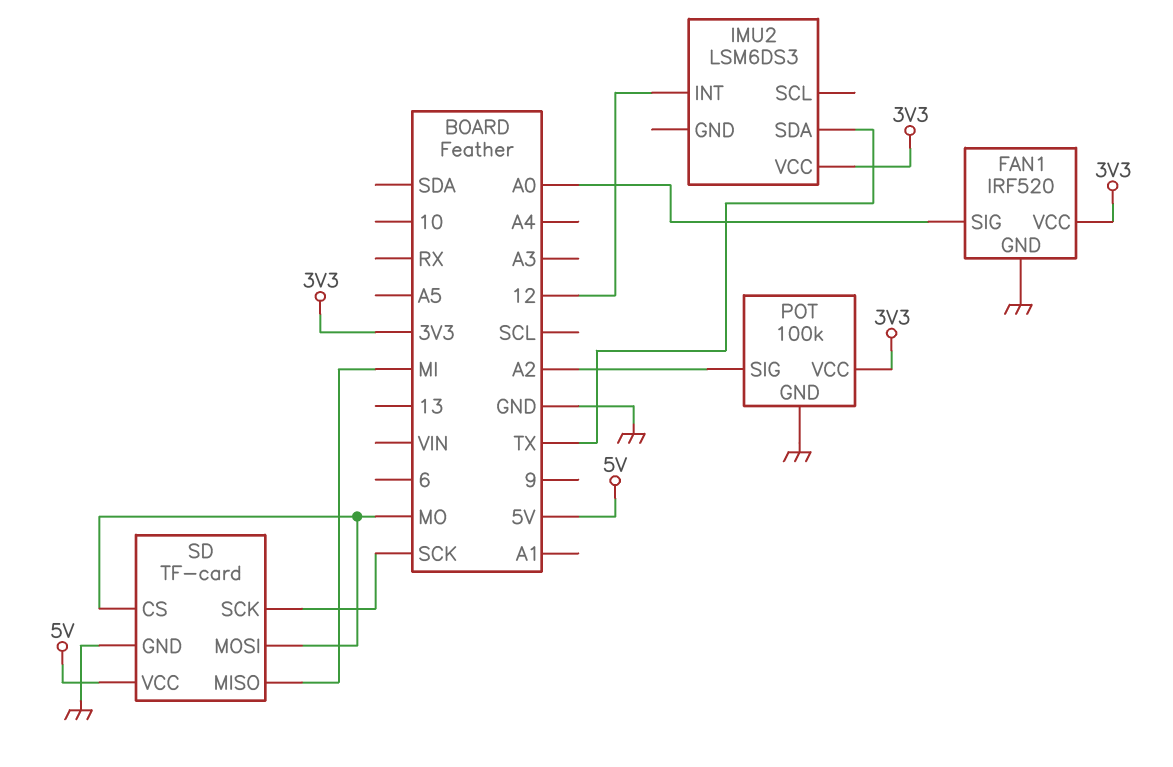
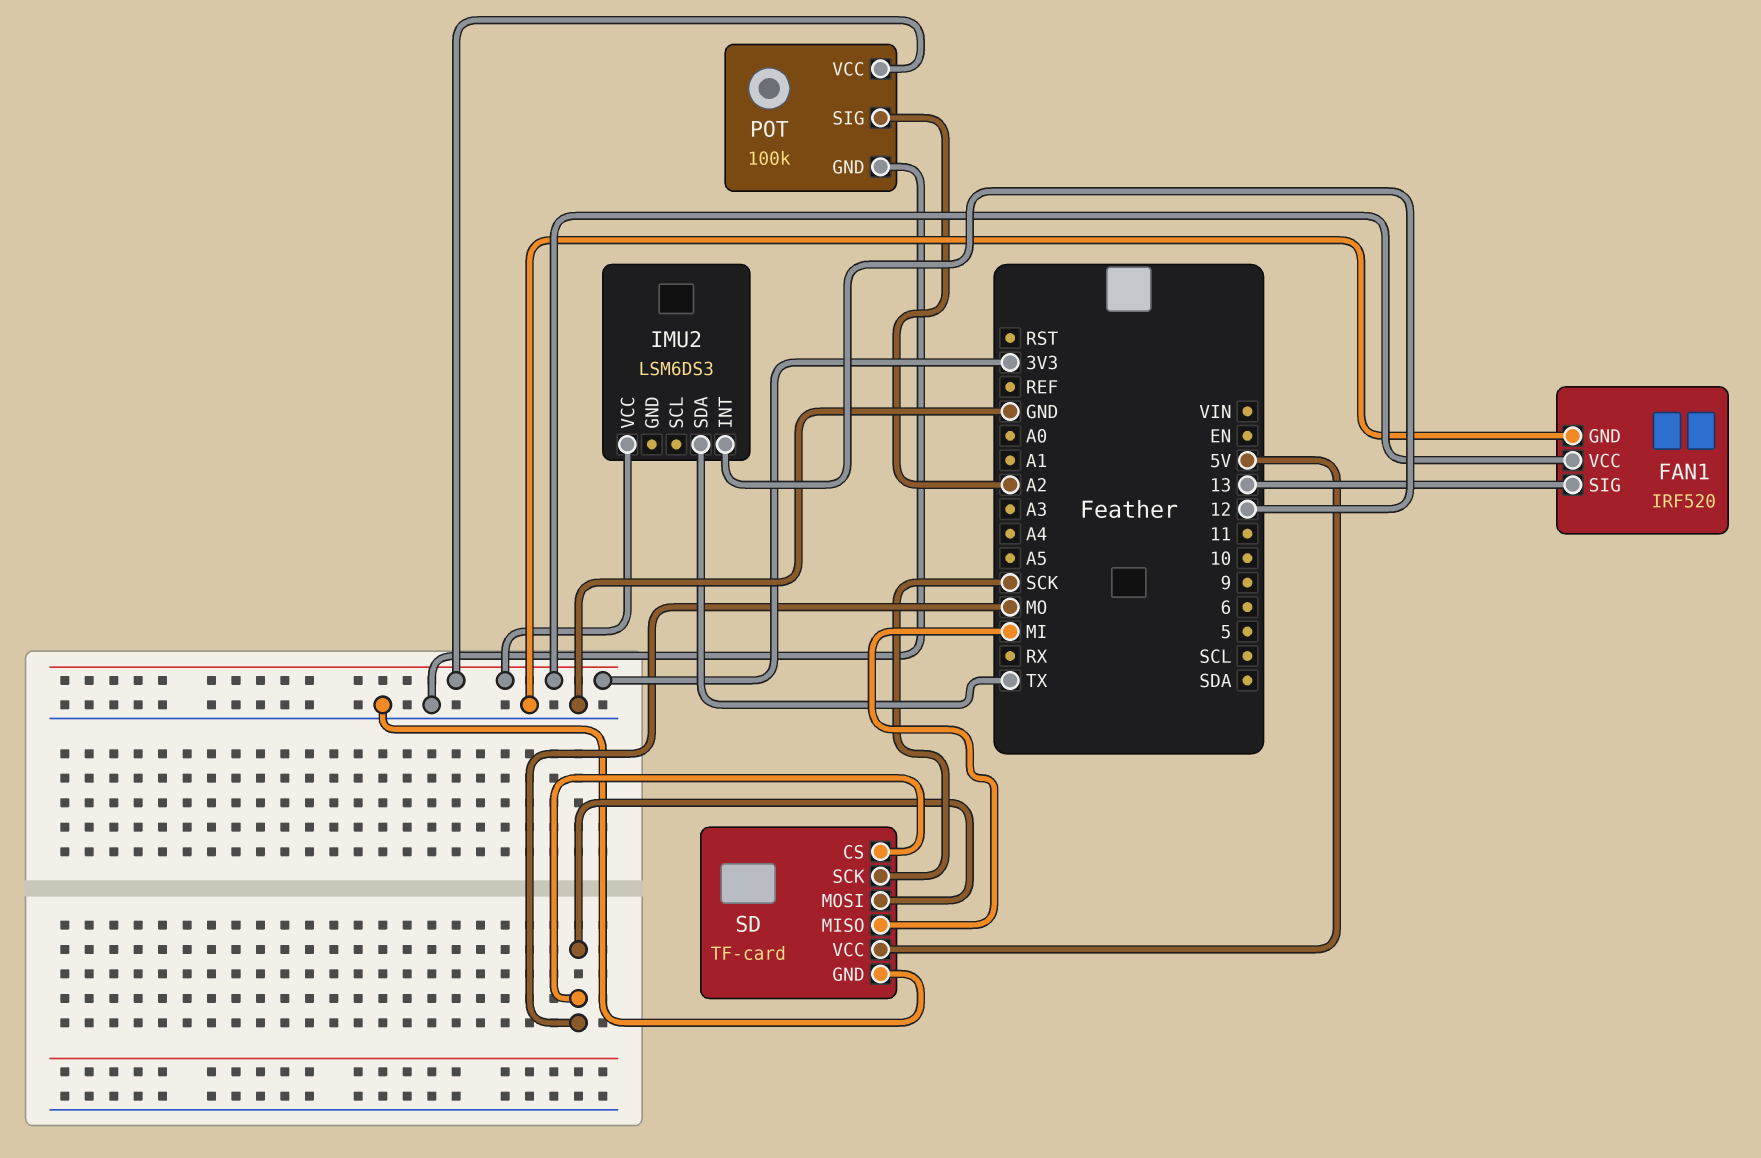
FAN1 pin SIG: A0 -> 13

